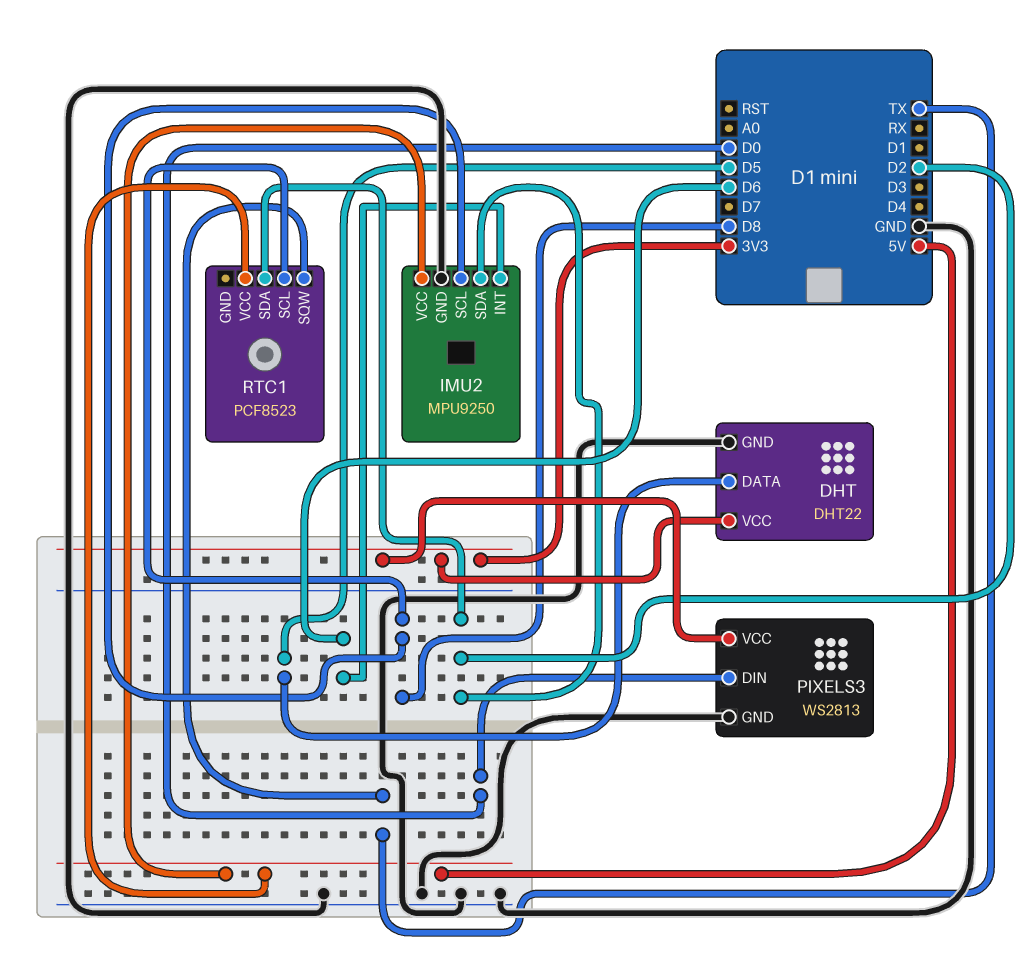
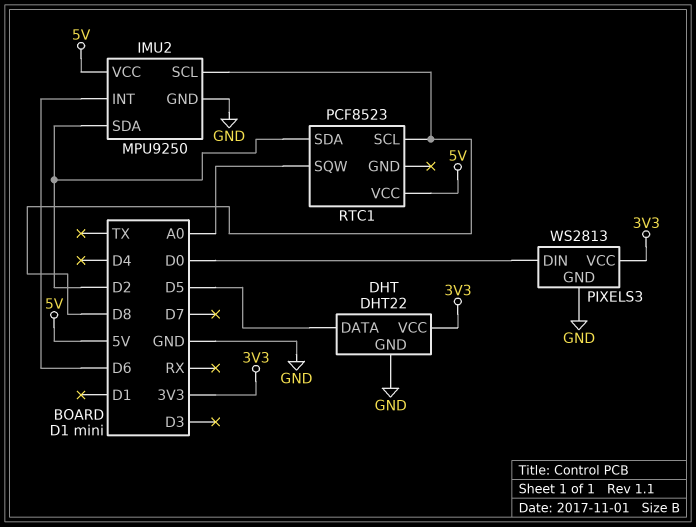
RTC1 pin SQW: TX -> A0

